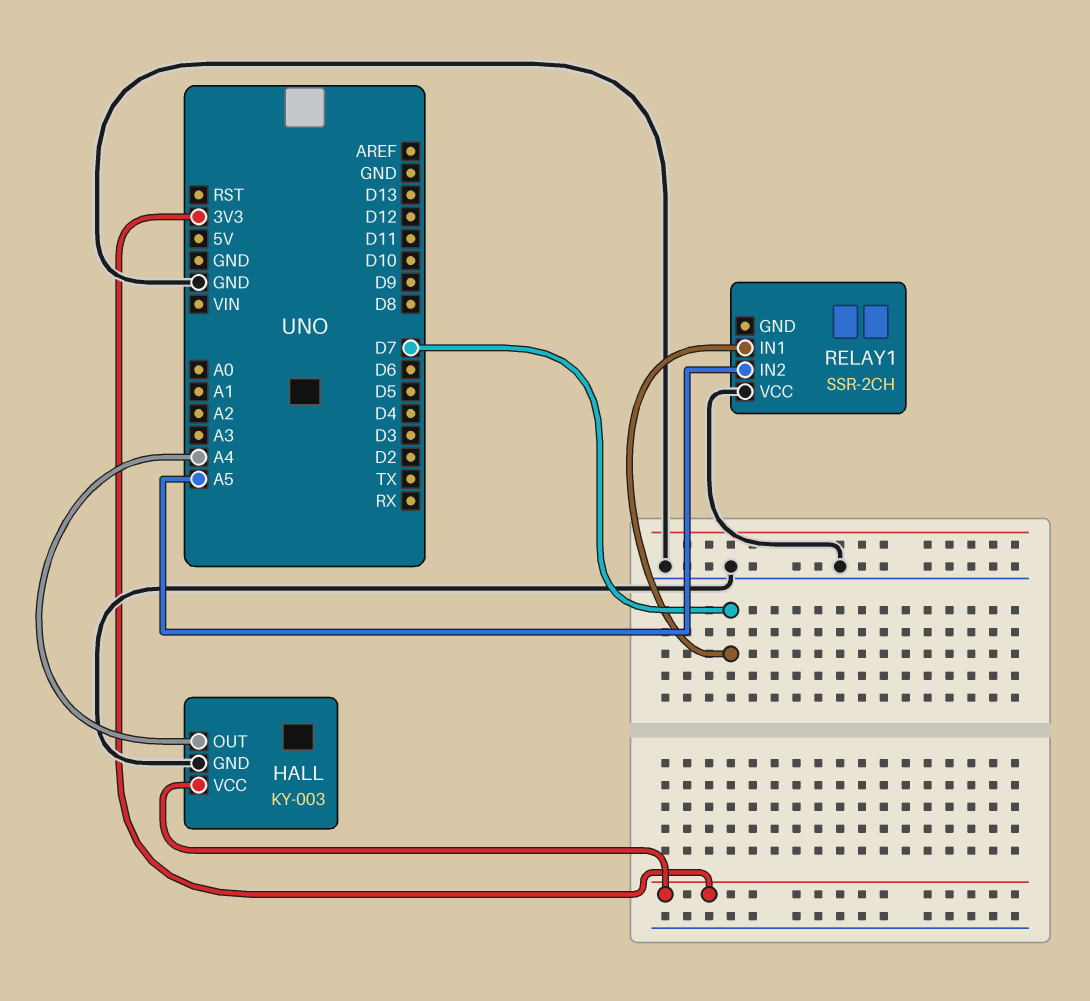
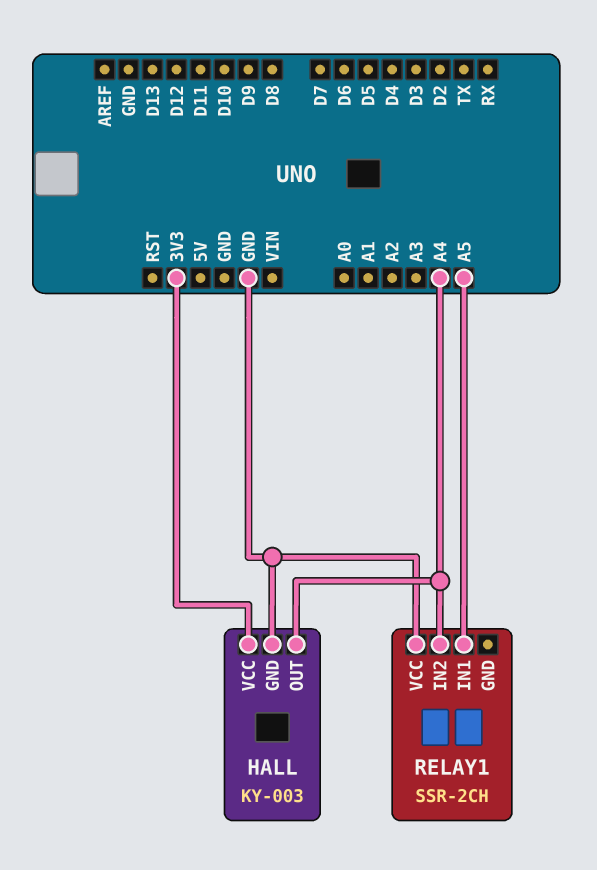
RELAY1 pin IN1: D7 -> A5
RELAY1 pin IN2: A5 -> A4

